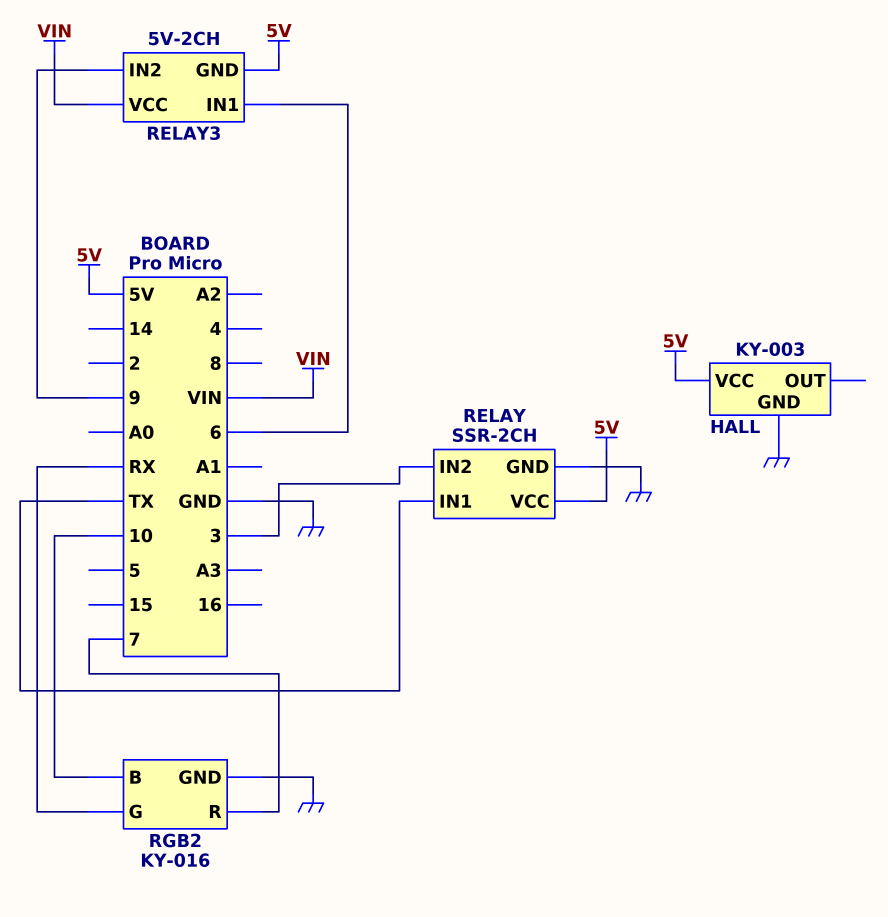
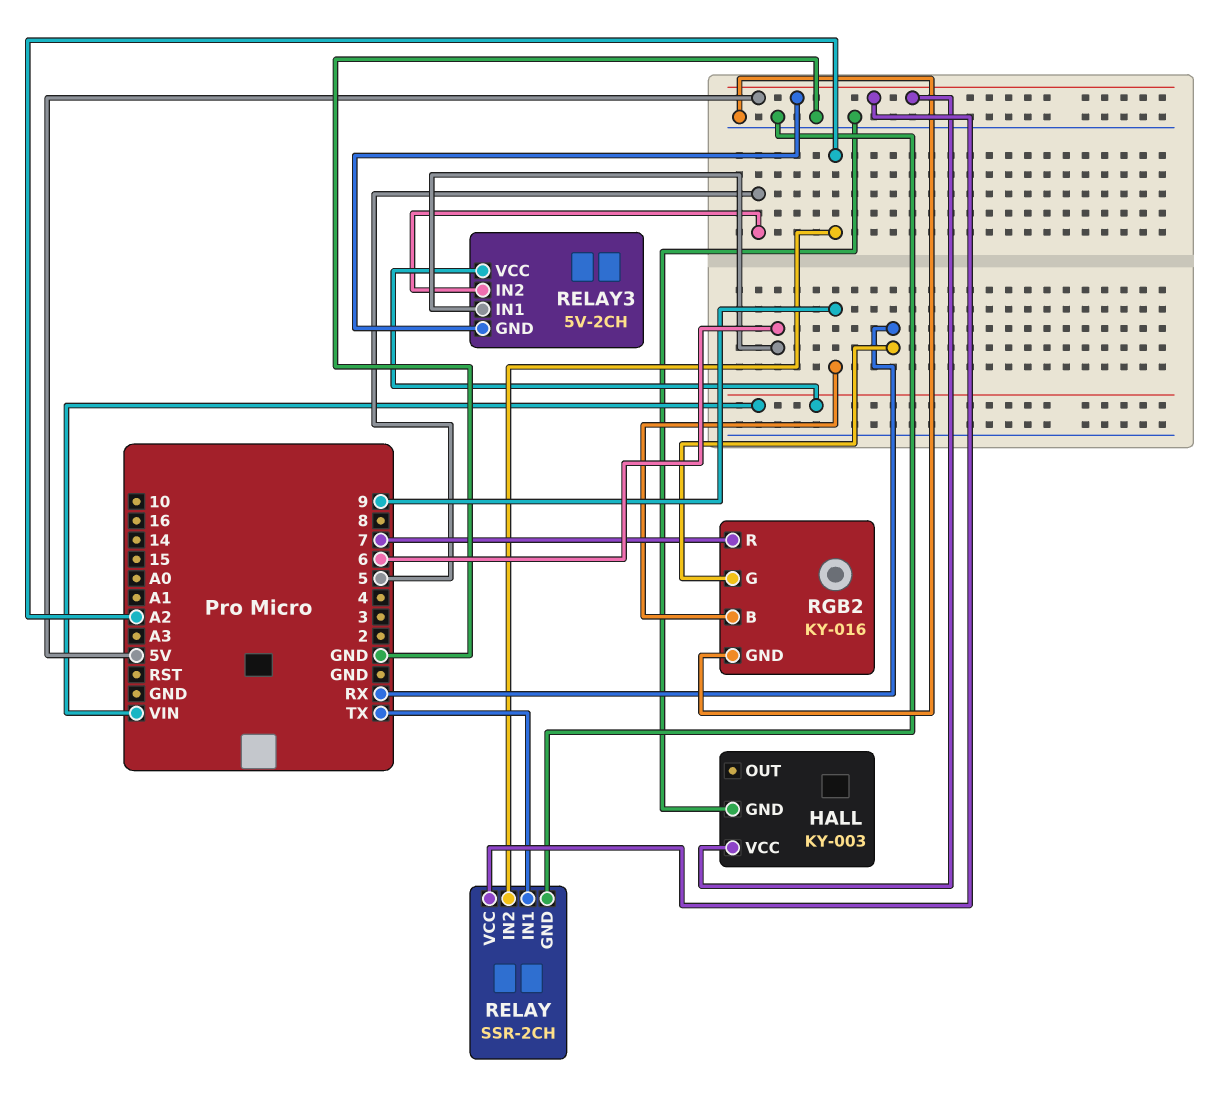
RELAY pin IN2: 3 -> A2
RELAY3 pin IN2: 9 -> 5
RGB2 pin B: 10 -> 9

